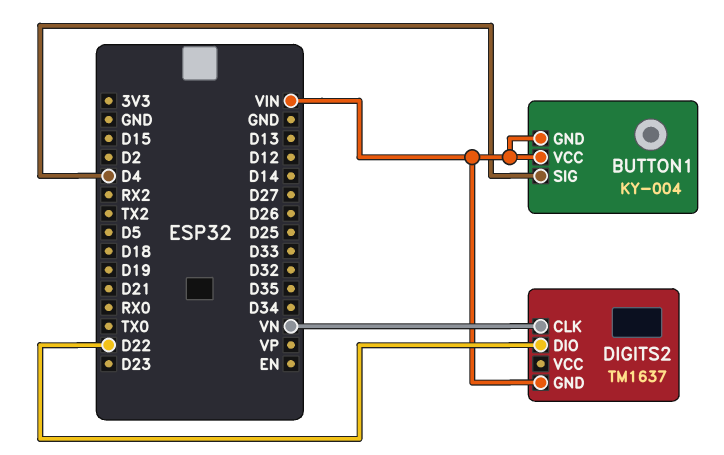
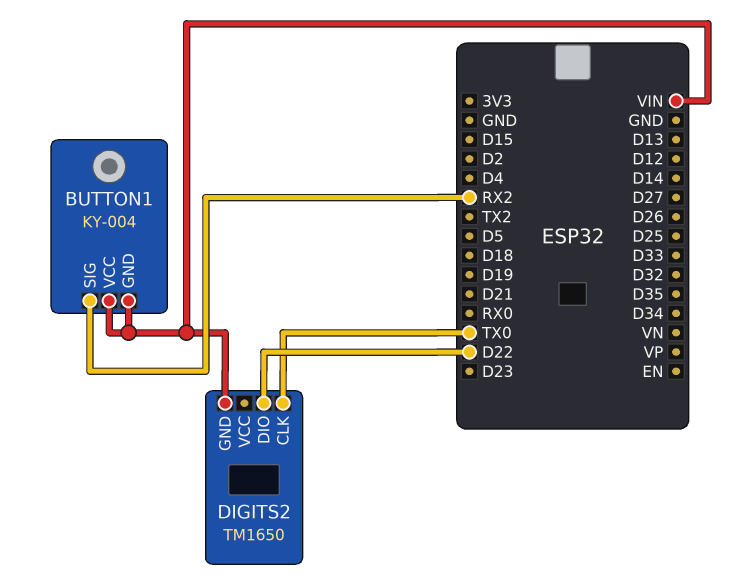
BUTTON1 pin SIG: D4 -> RX2
DIGITS2: TM1637 -> TM1650
DIGITS2 pin CLK: VN -> TX0

